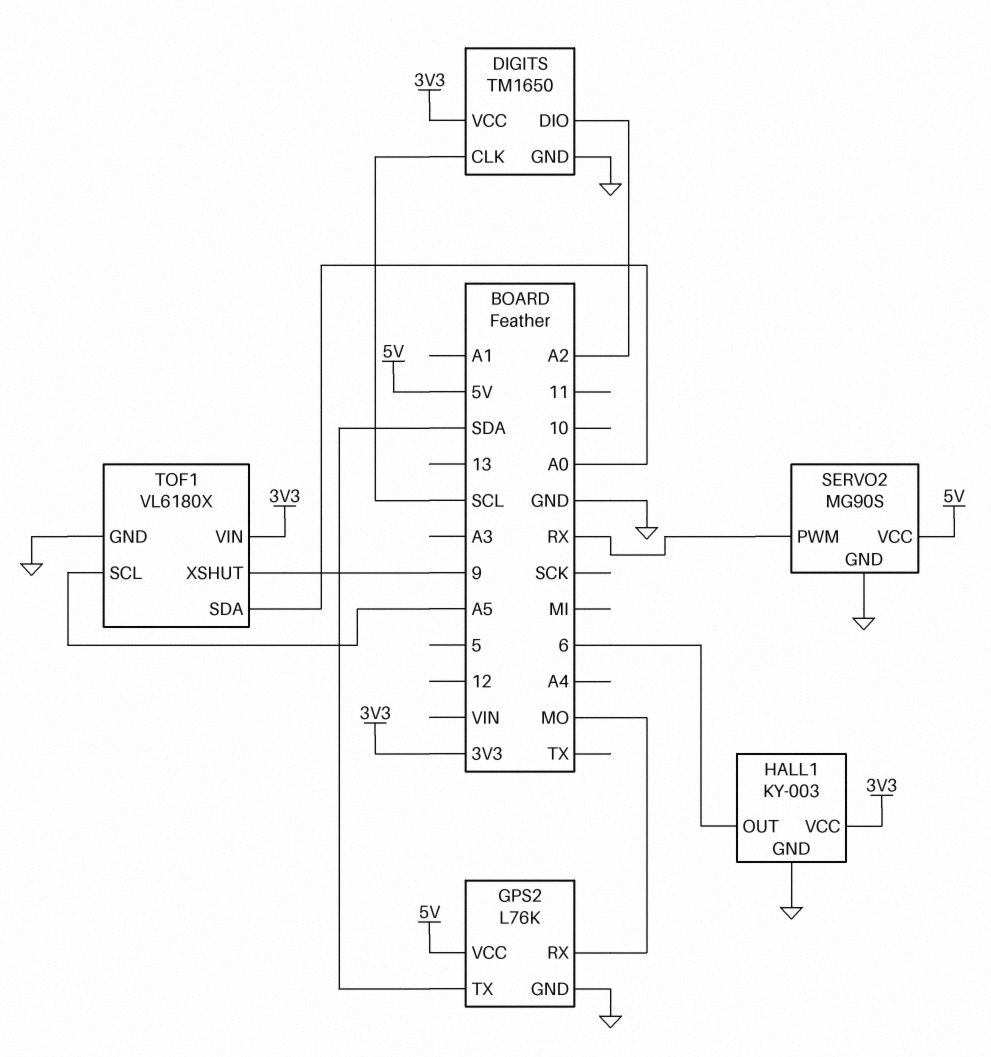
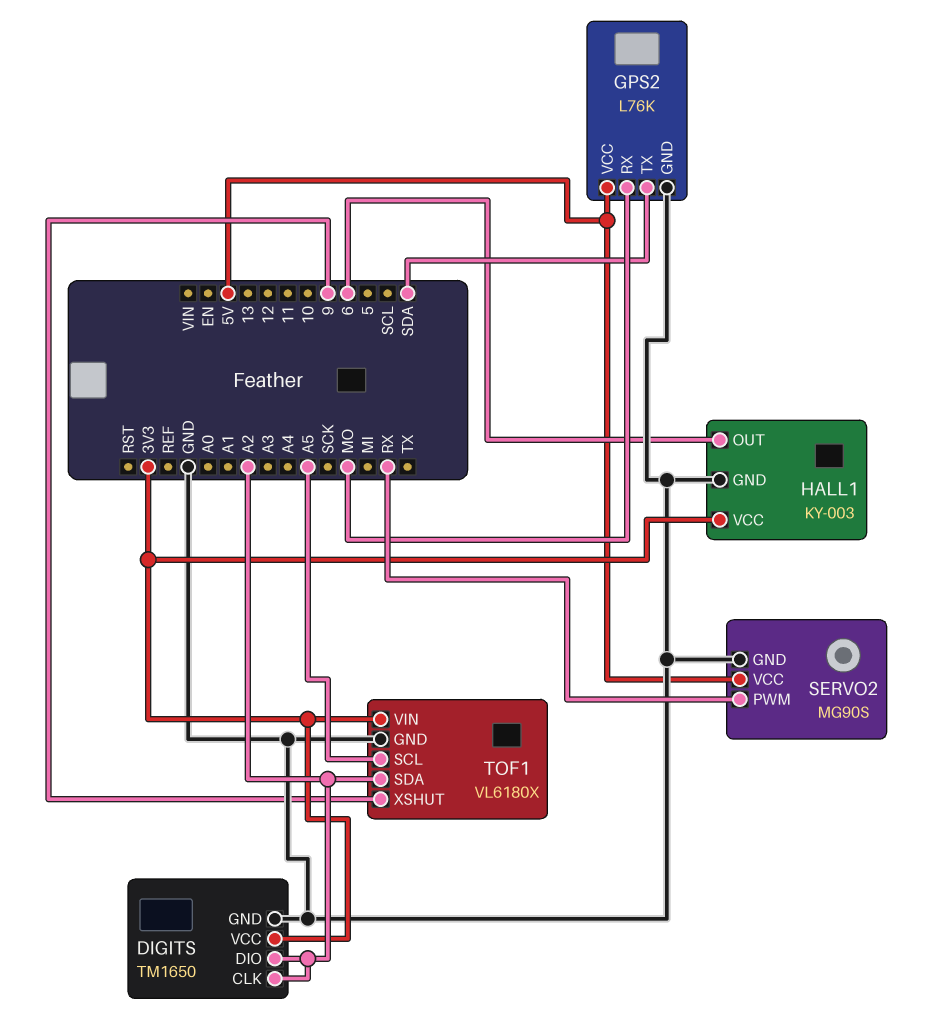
DIGITS pin CLK: SCL -> A2
TOF1 pin SDA: A0 -> A2

